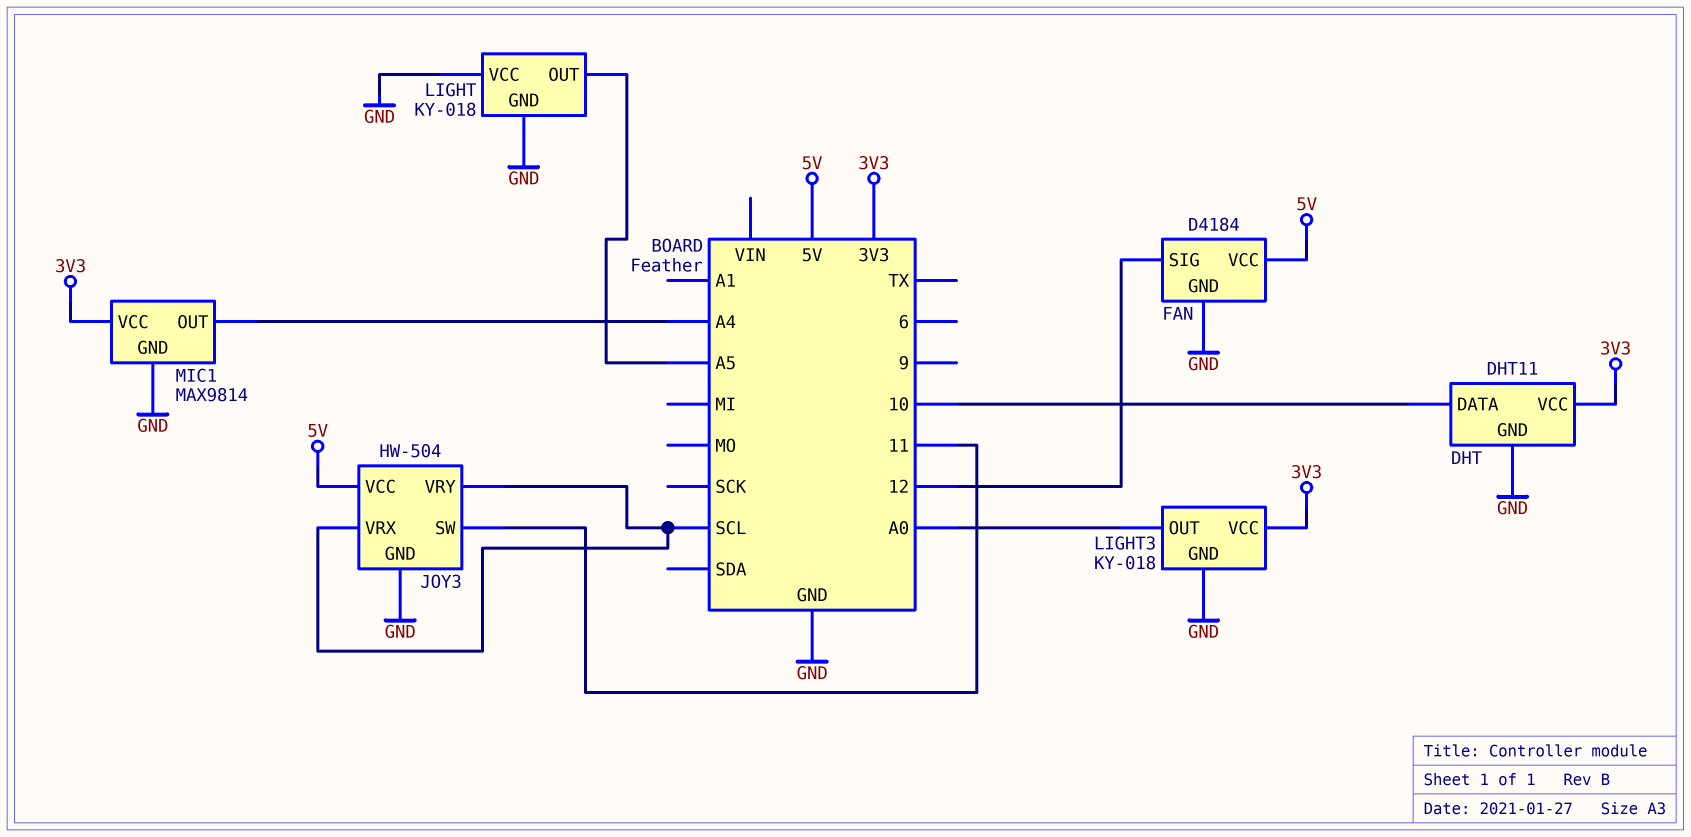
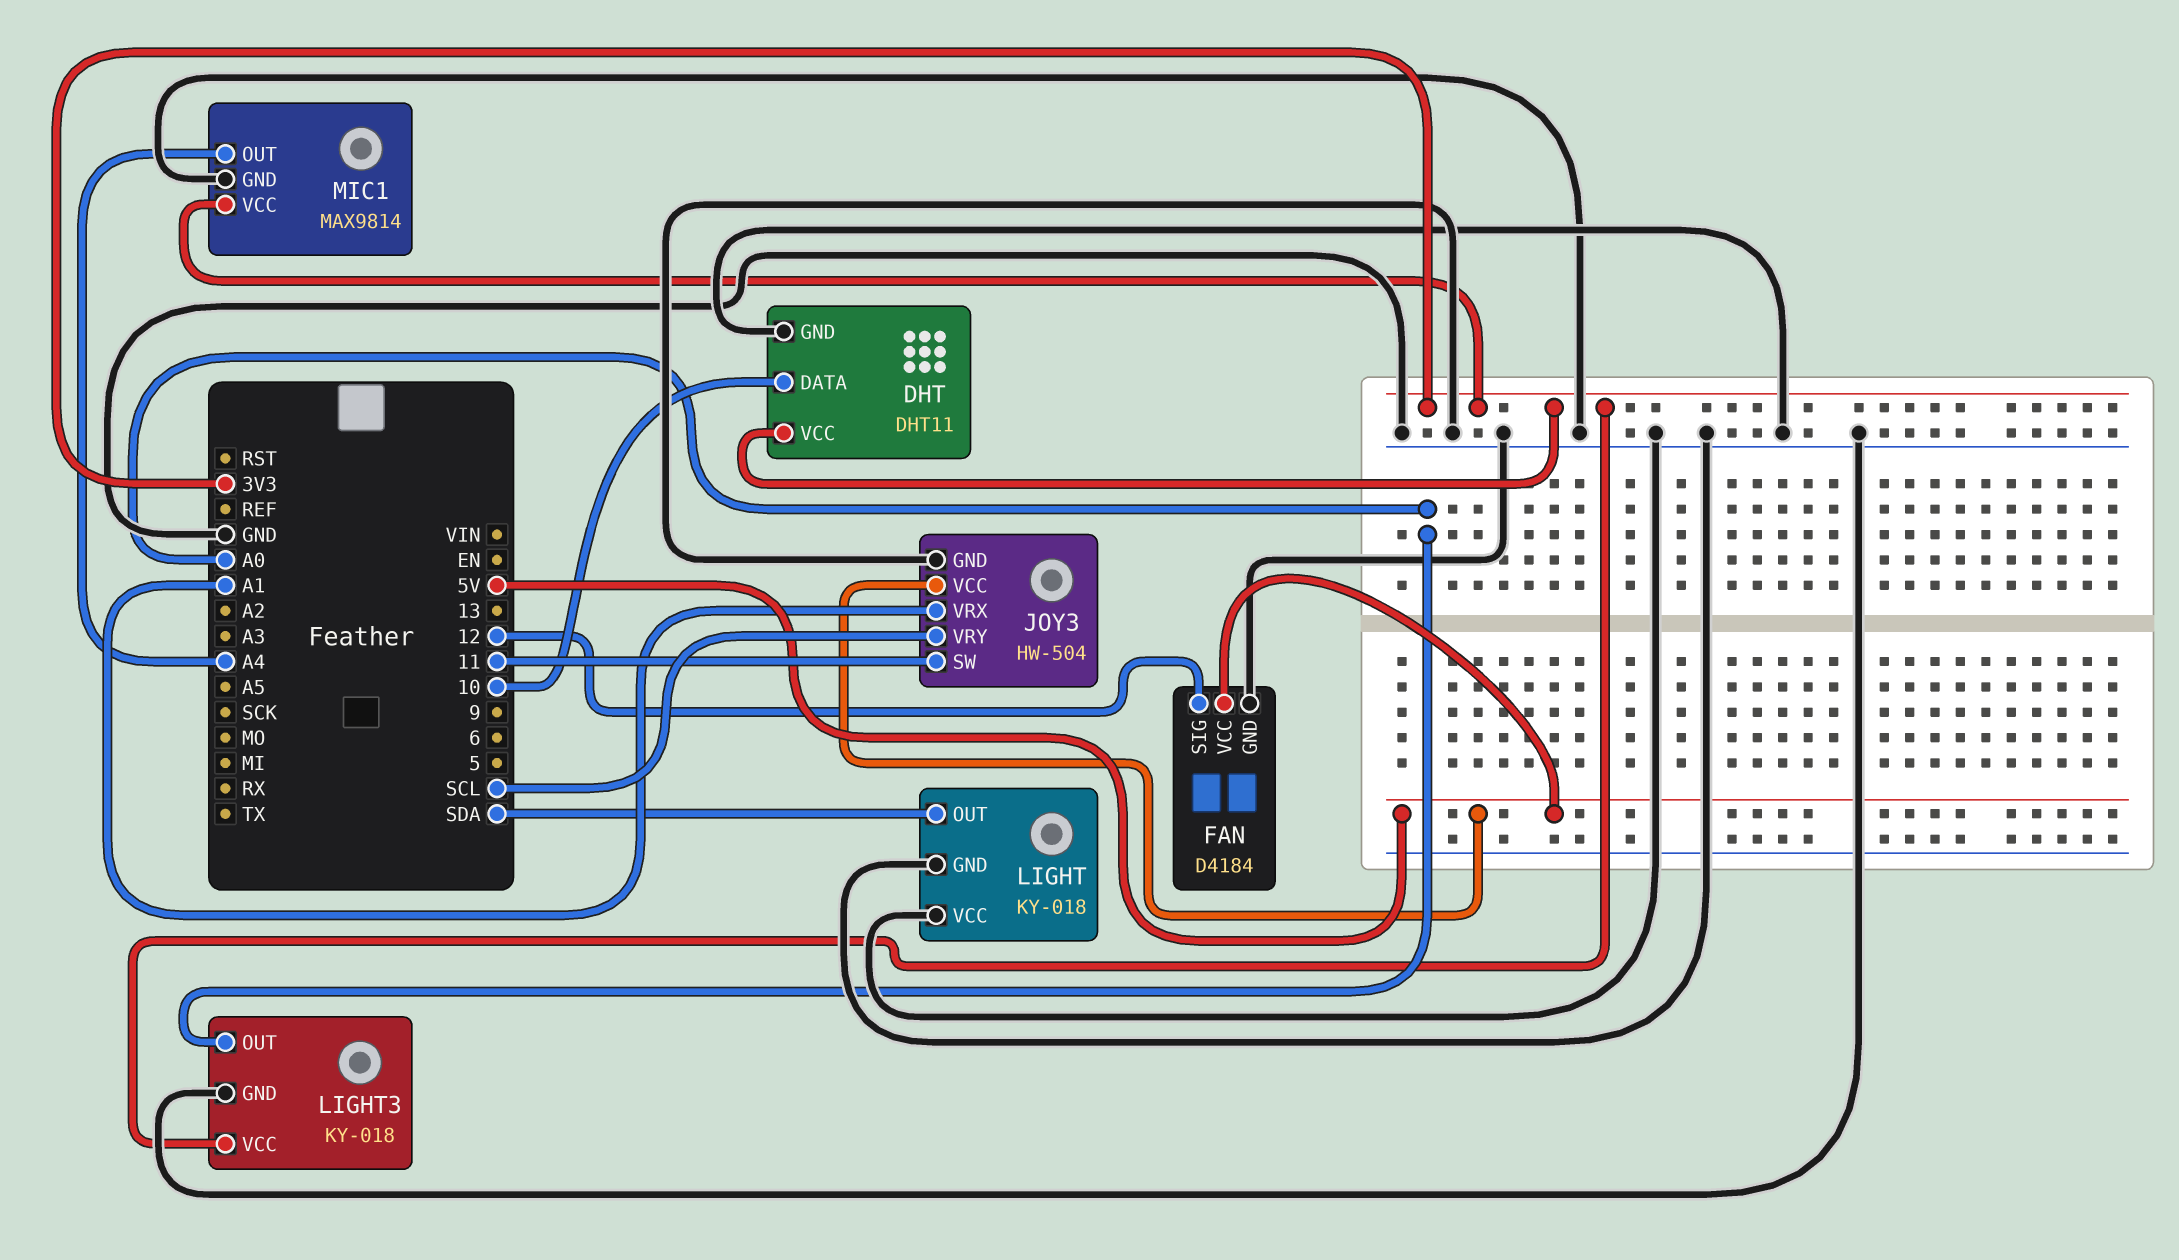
JOY3 pin VRX: SCL -> A1
LIGHT pin OUT: A5 -> SDA

